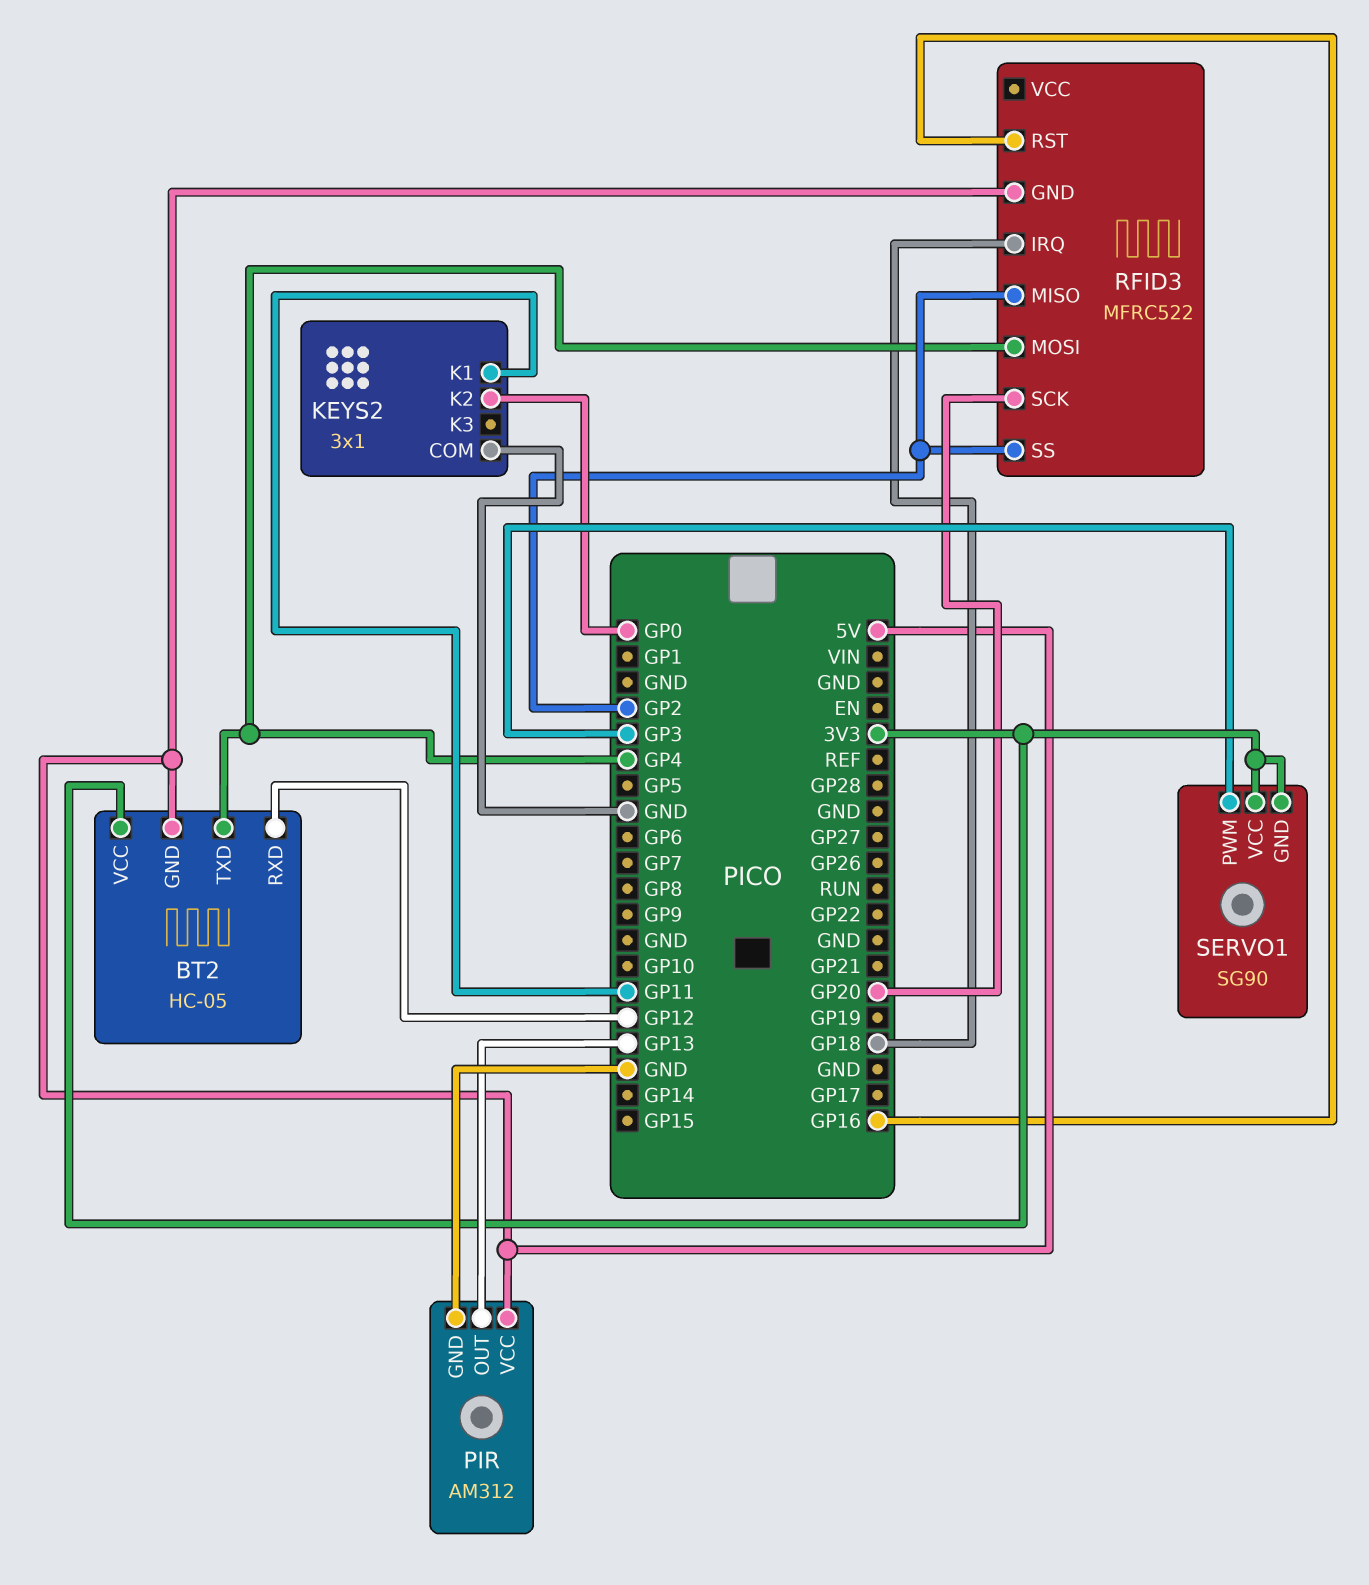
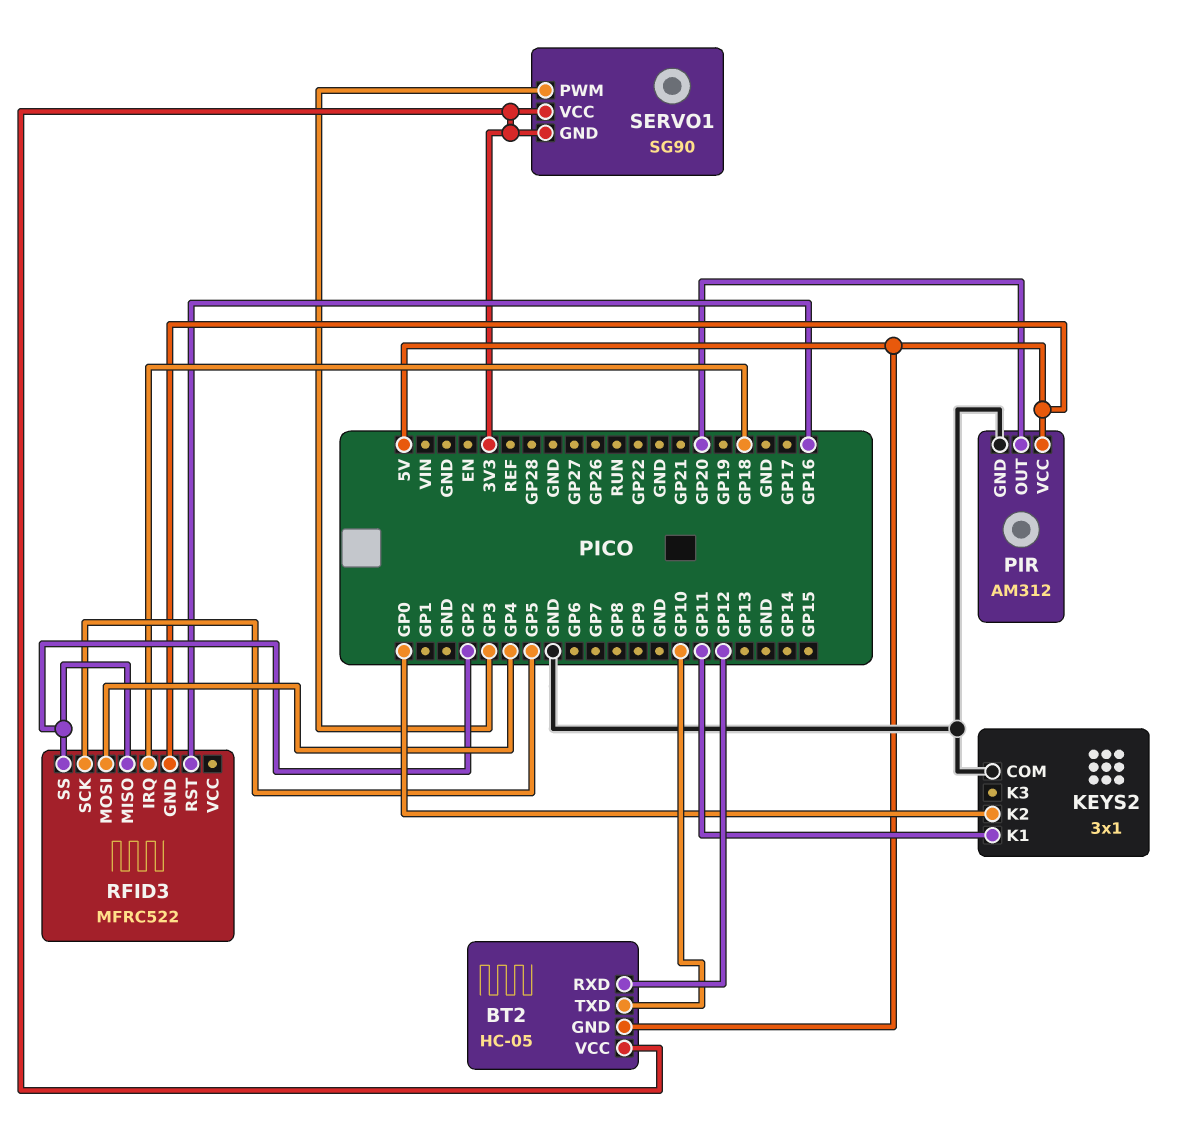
BT2 pin TXD: GP4 -> GP10
PIR pin OUT: GP13 -> GP20
RFID3 pin SCK: GP20 -> GP5

